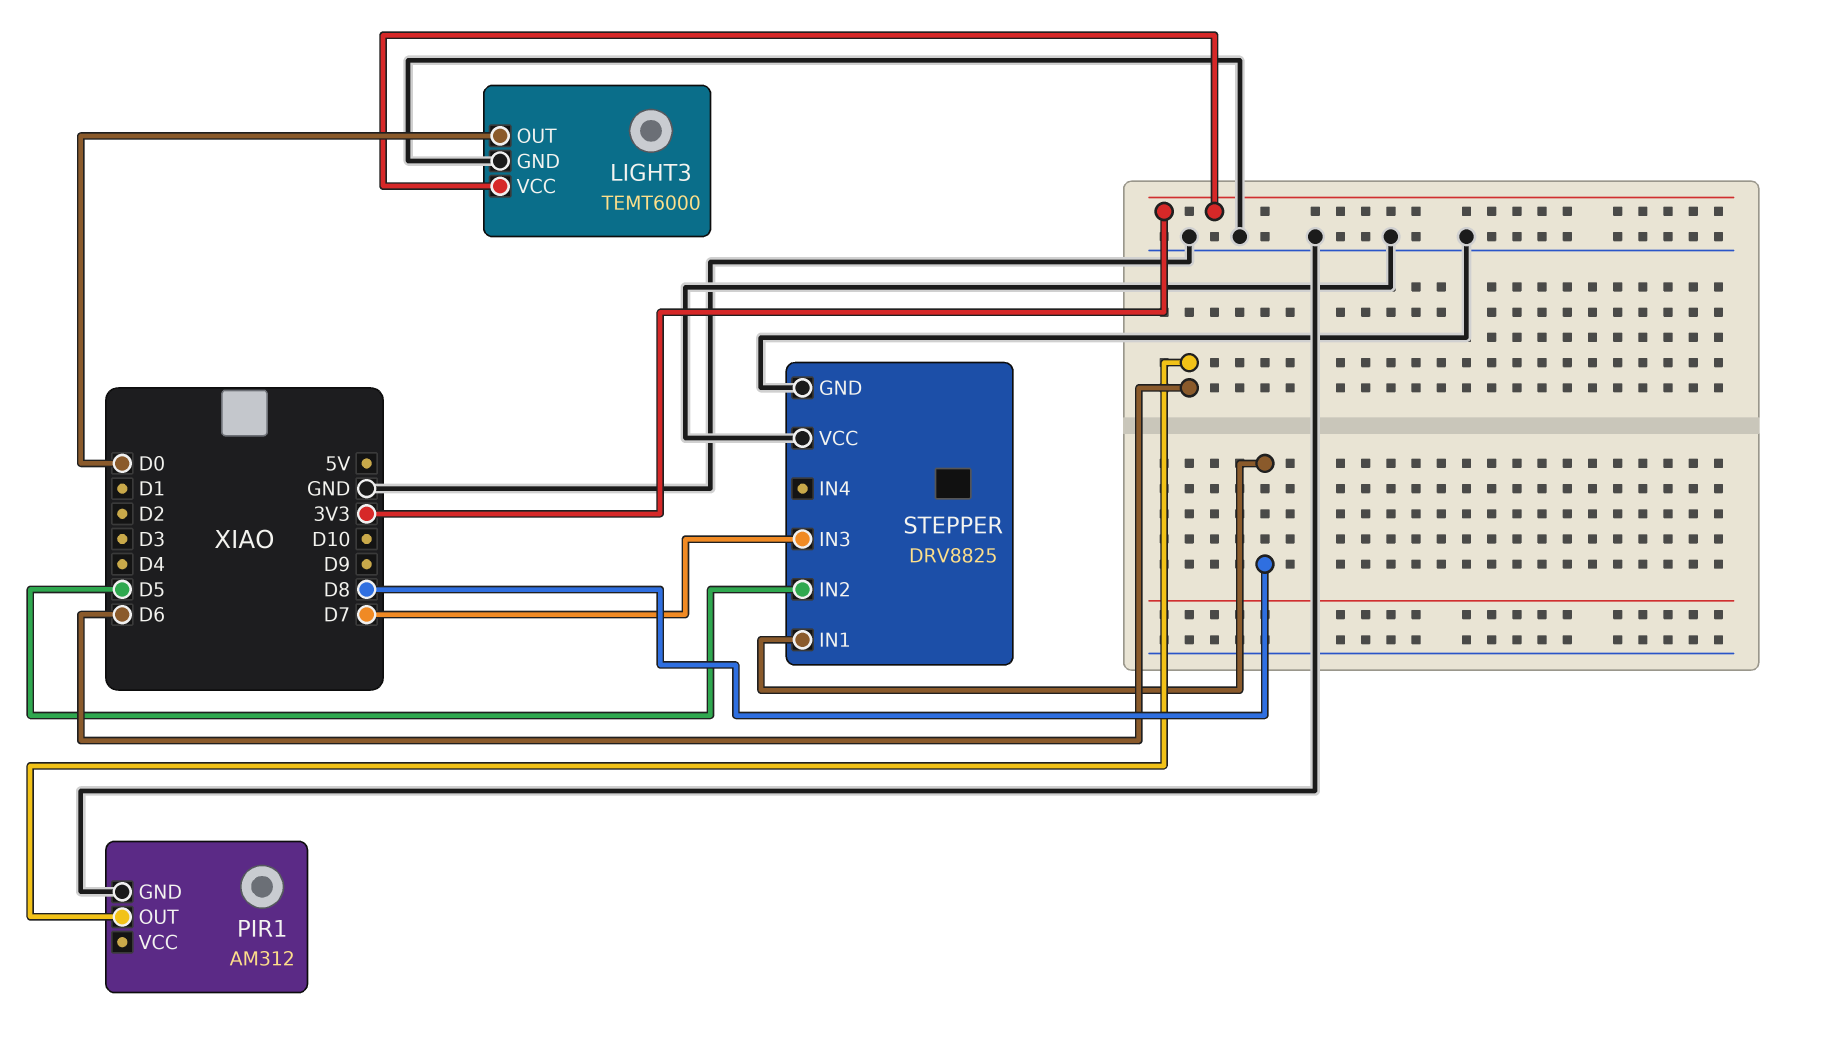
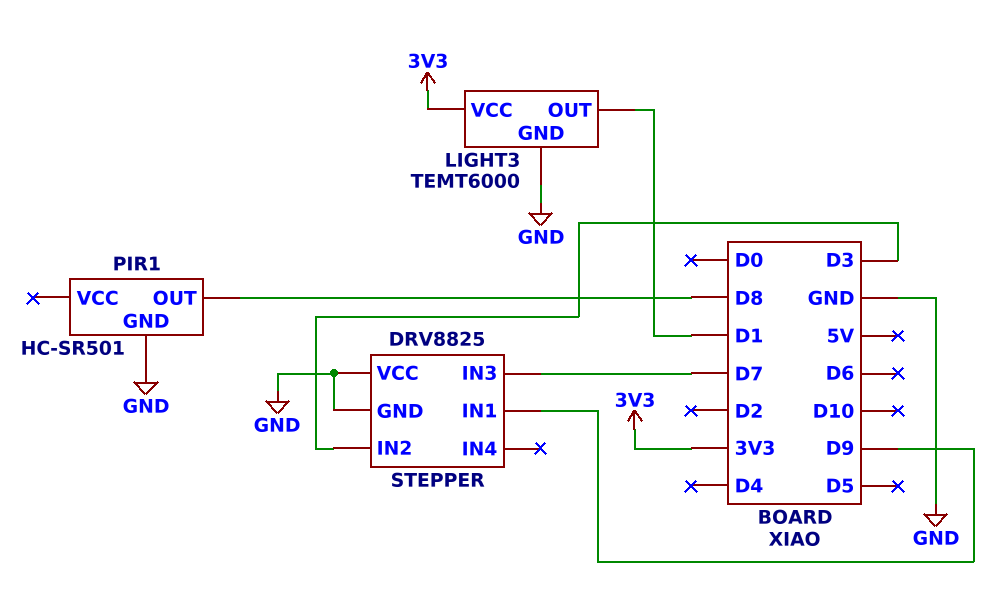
LIGHT3 pin OUT: D0 -> D1
PIR1: AM312 -> HC-SR501
PIR1 pin OUT: D6 -> D8
STEPPER pin IN1: D8 -> D9
STEPPER pin IN2: D5 -> D3

